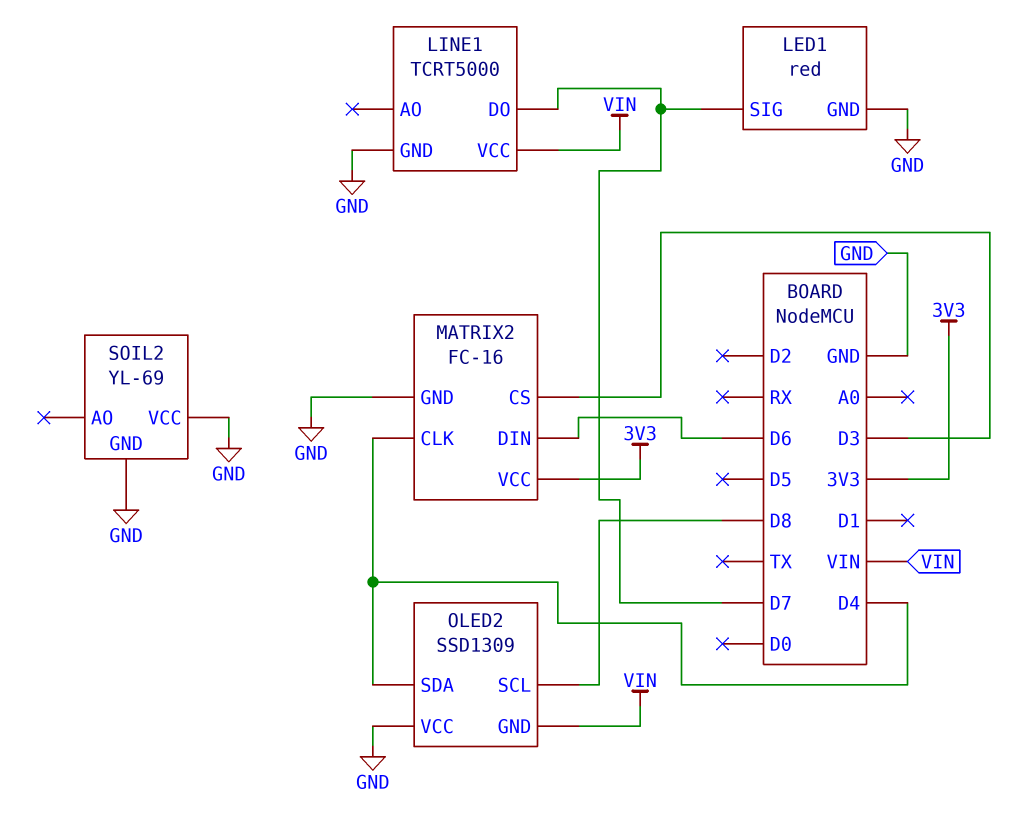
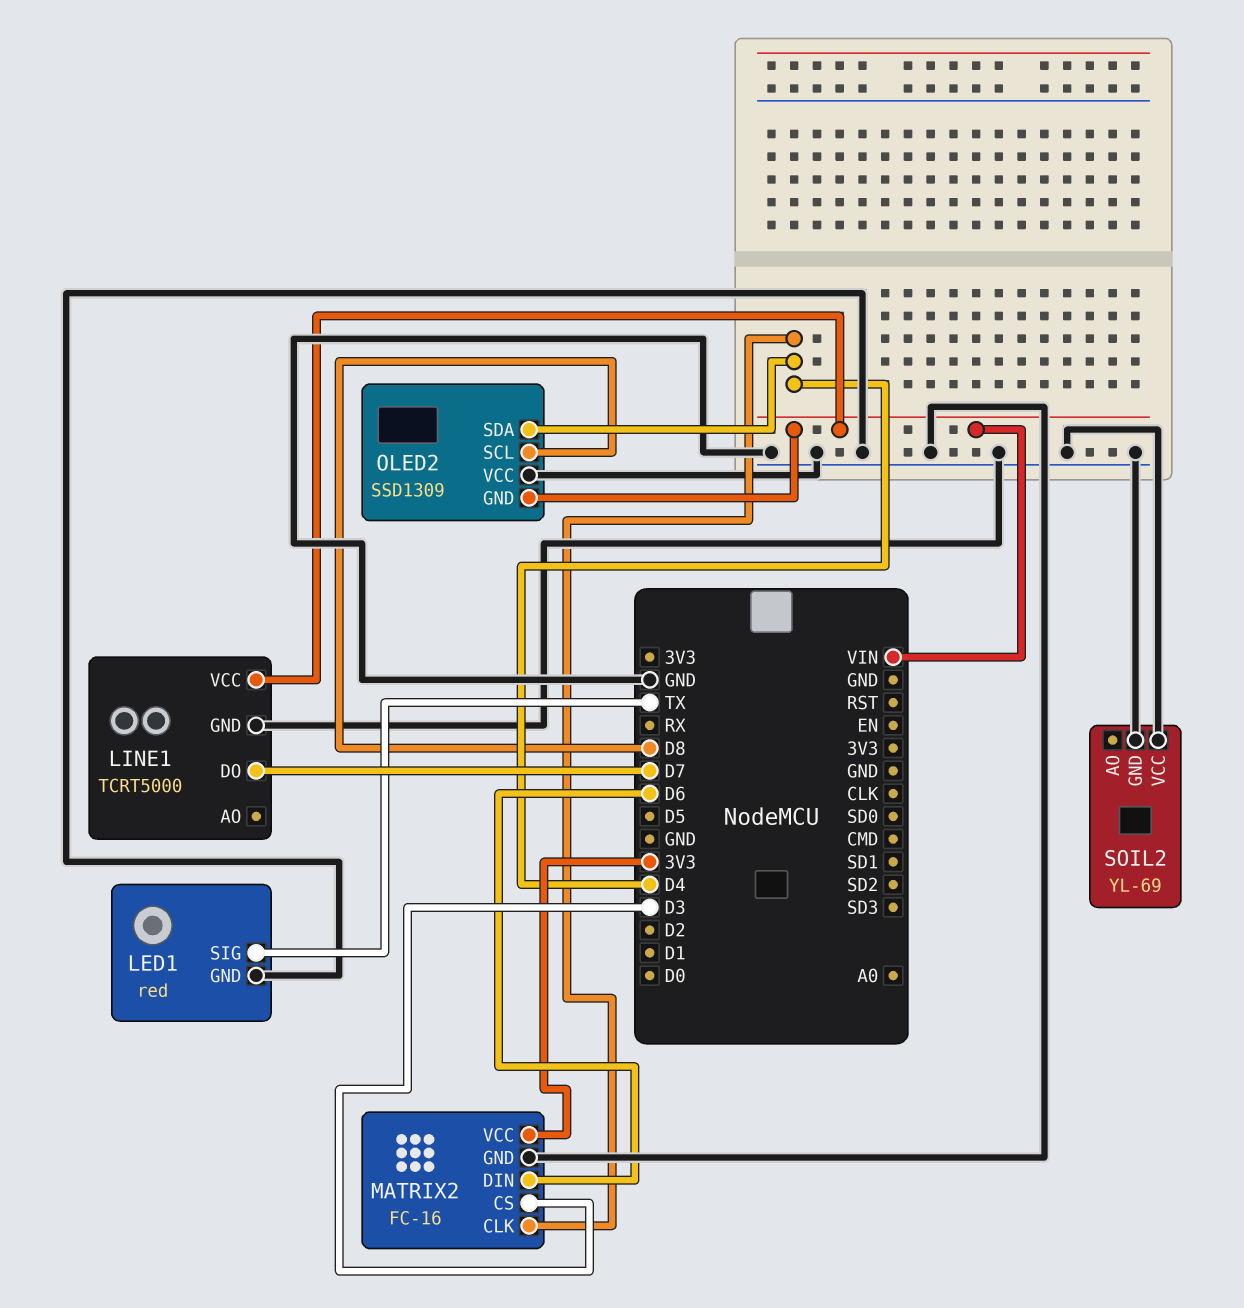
LED1 pin SIG: D7 -> TX

